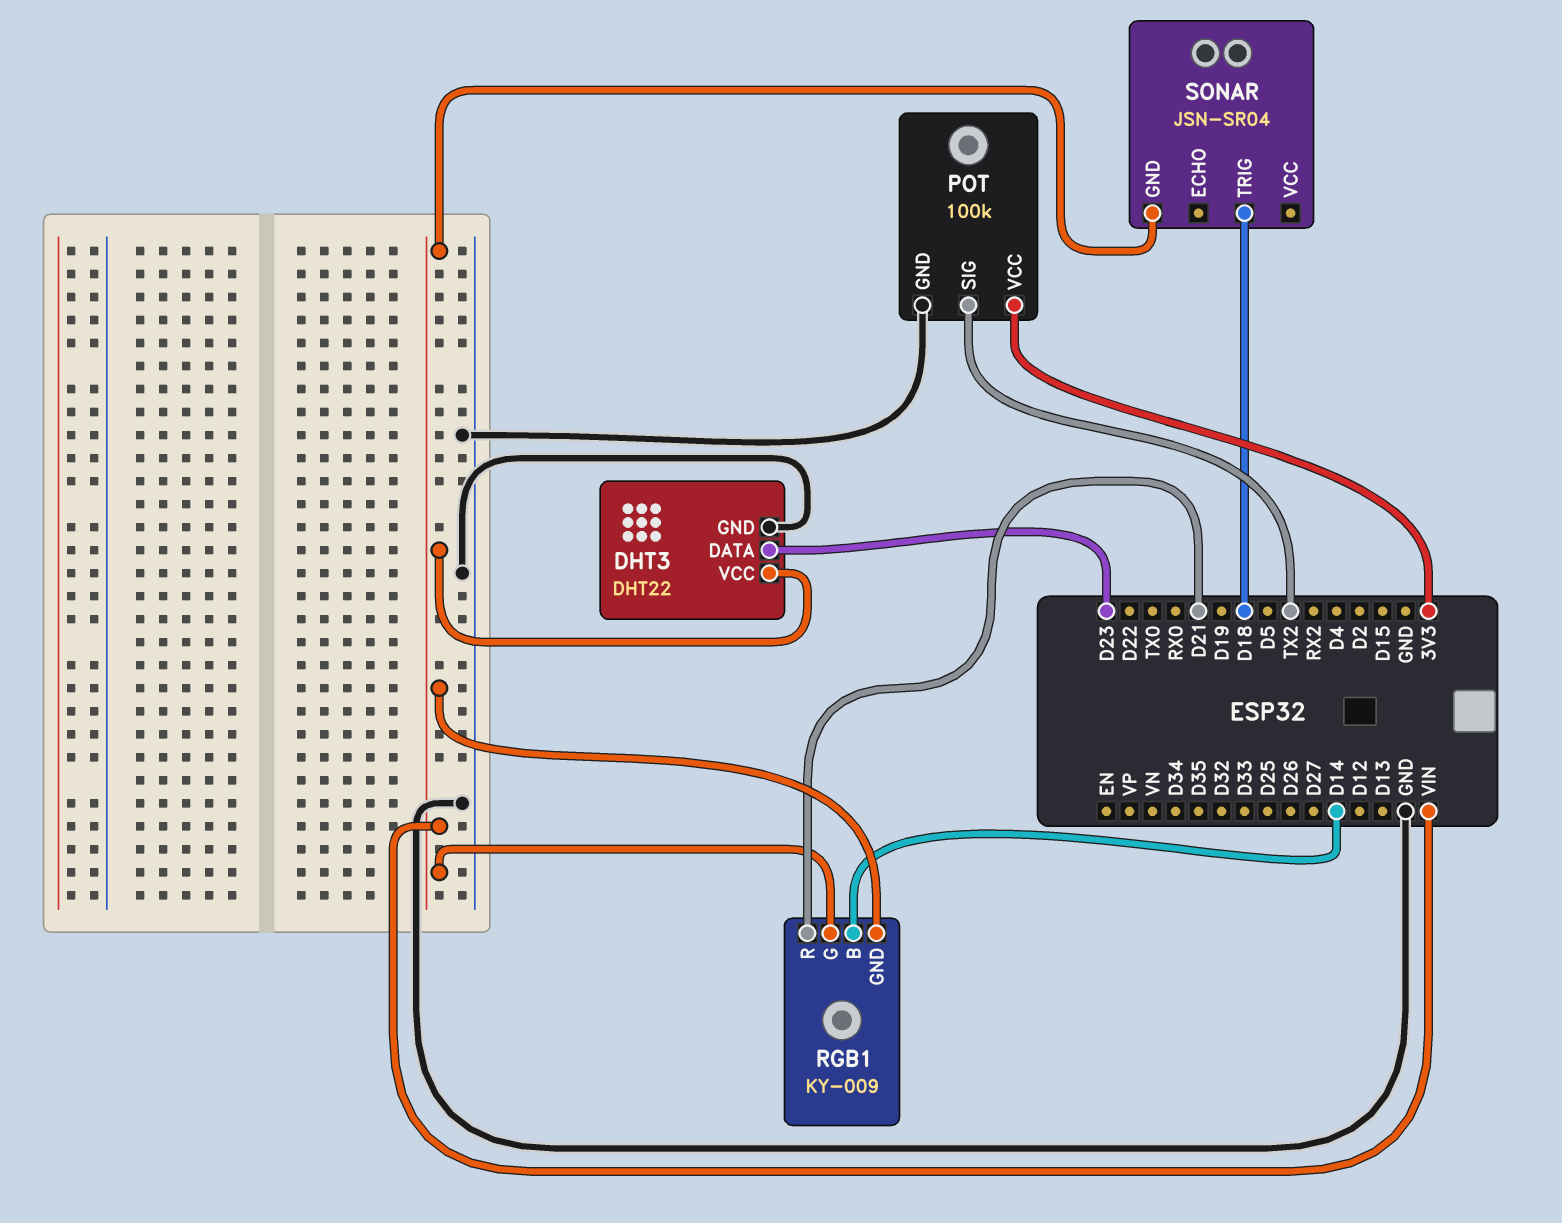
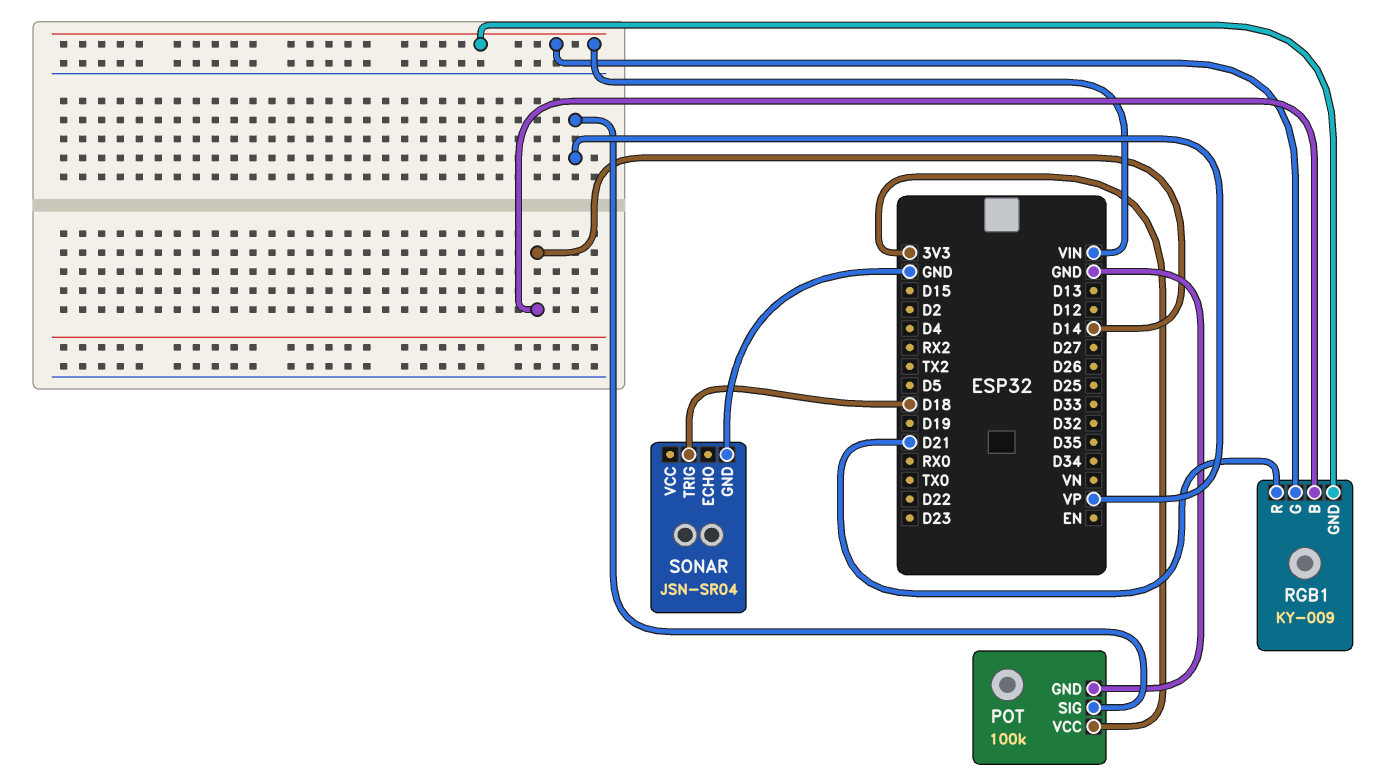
DHT3: DHT22 -> none
DHT3 pin DATA: D23 -> none
DHT3 pin GND: GND -> none
DHT3 pin VCC: VIN -> none
POT pin SIG: TX2 -> VP
SONAR pin GND: VIN -> GND

